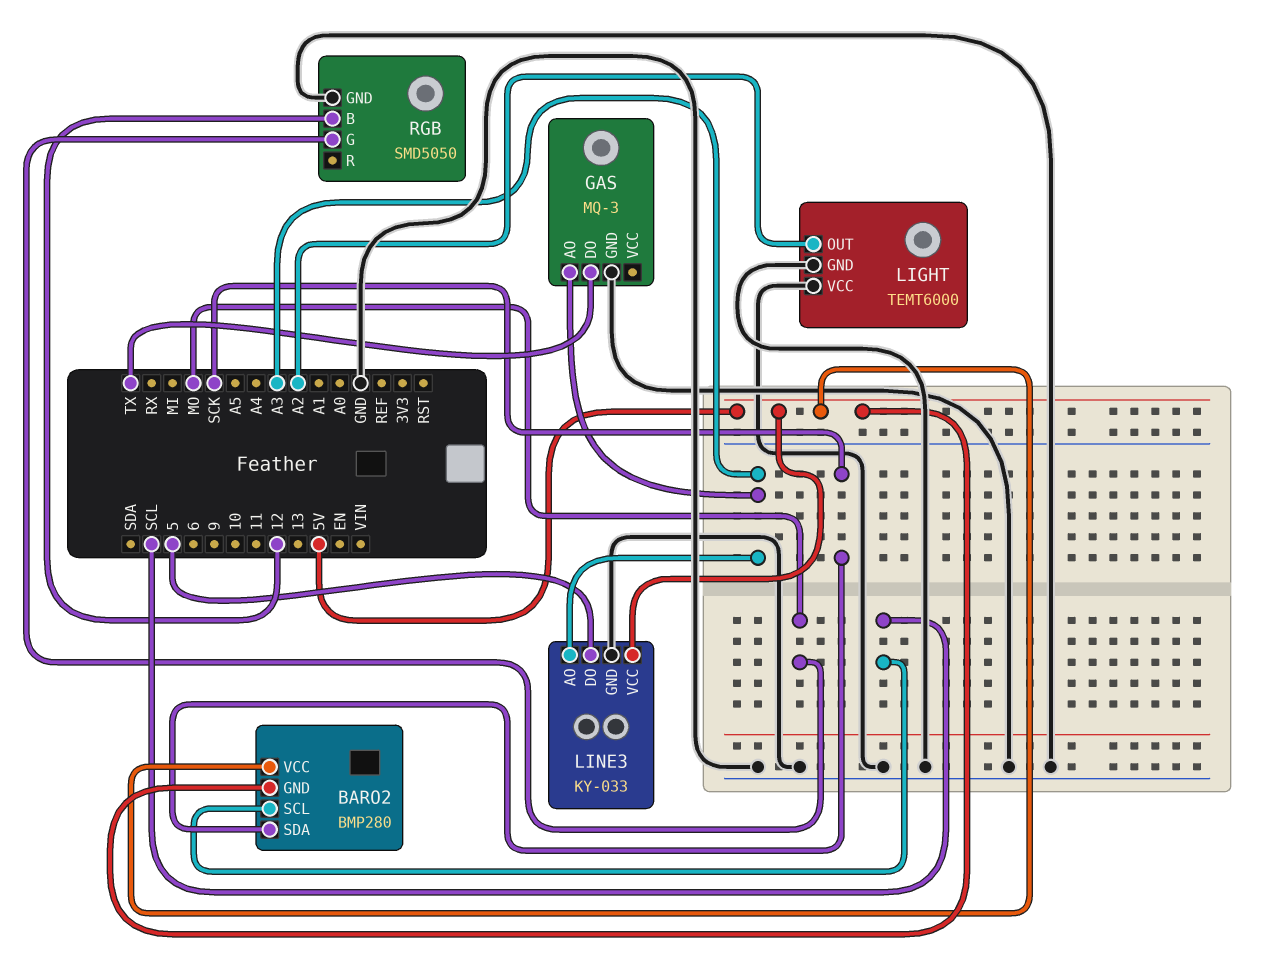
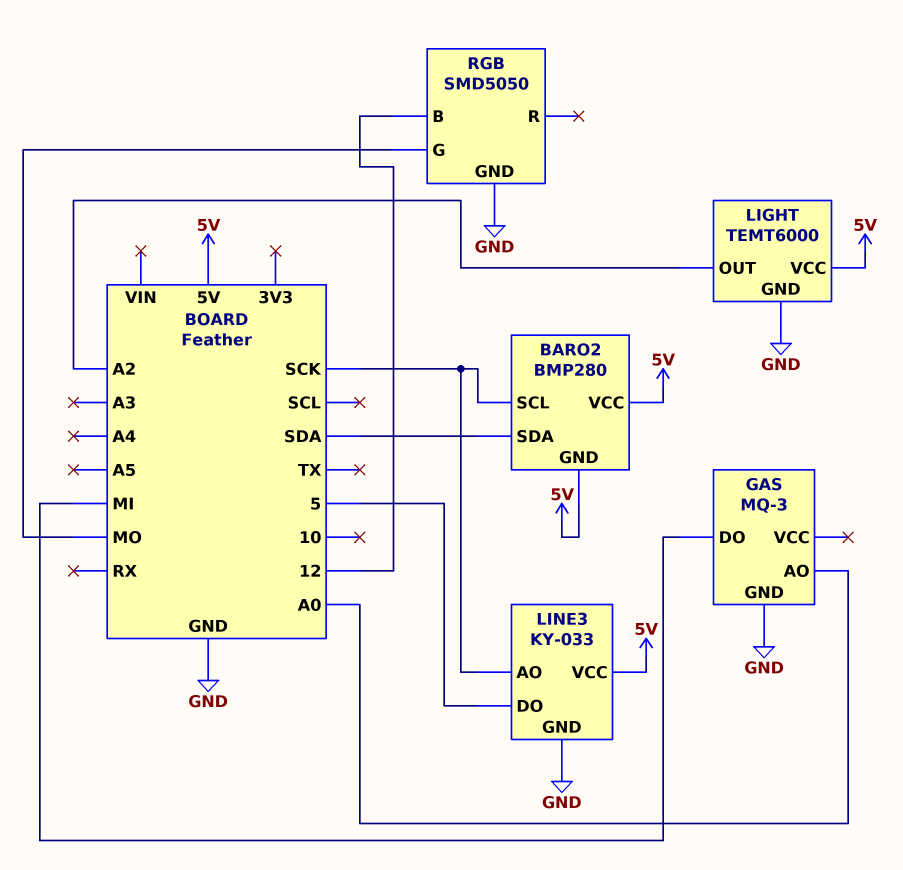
BARO2 pin SCL: SCL -> SCK
BARO2 pin SDA: SCK -> SDA
GAS pin AO: A3 -> A0
GAS pin DO: TX -> MI
LIGHT pin VCC: GND -> 5V
LINE3 pin AO: A3 -> SCK

